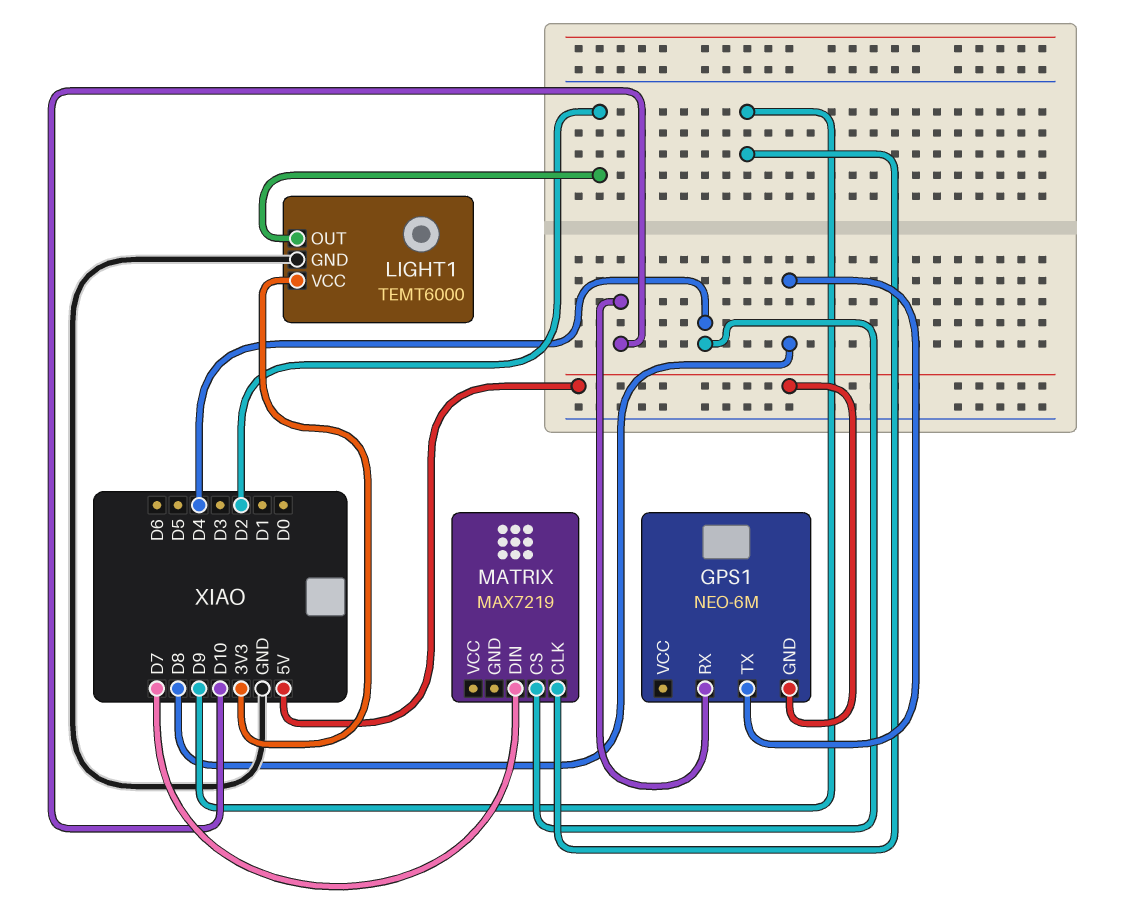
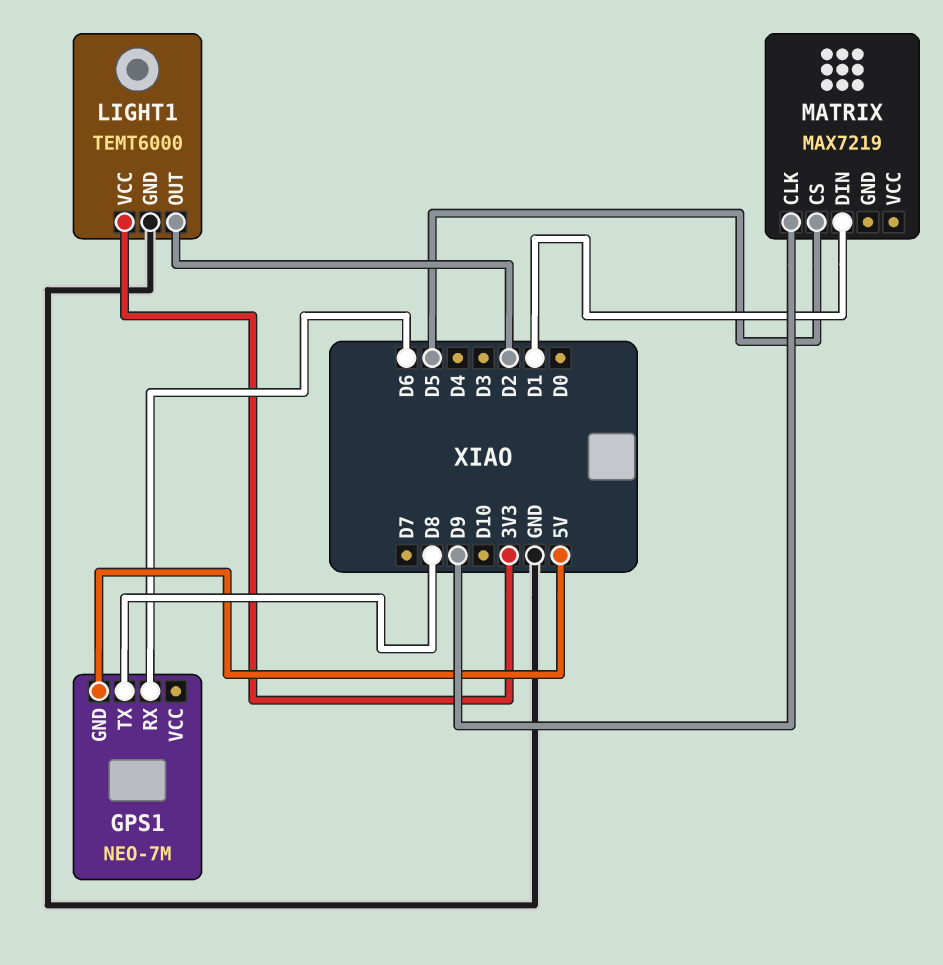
GPS1: NEO-6M -> NEO-7M
GPS1 pin RX: D10 -> D6
MATRIX pin CS: D4 -> D5
MATRIX pin DIN: D7 -> D1

